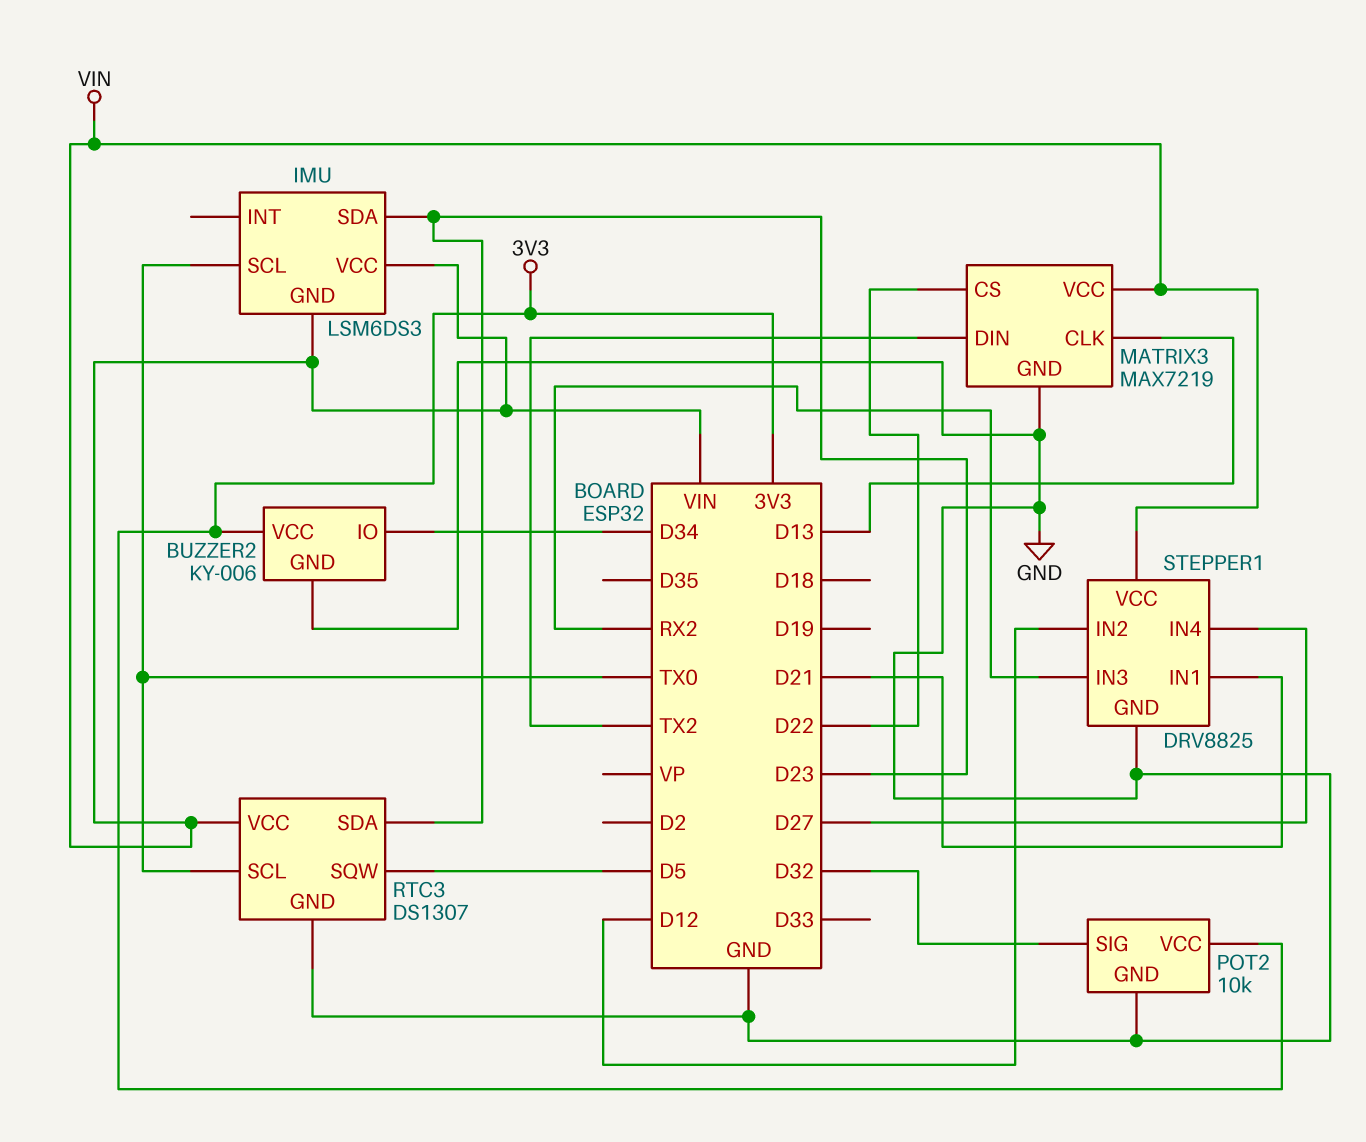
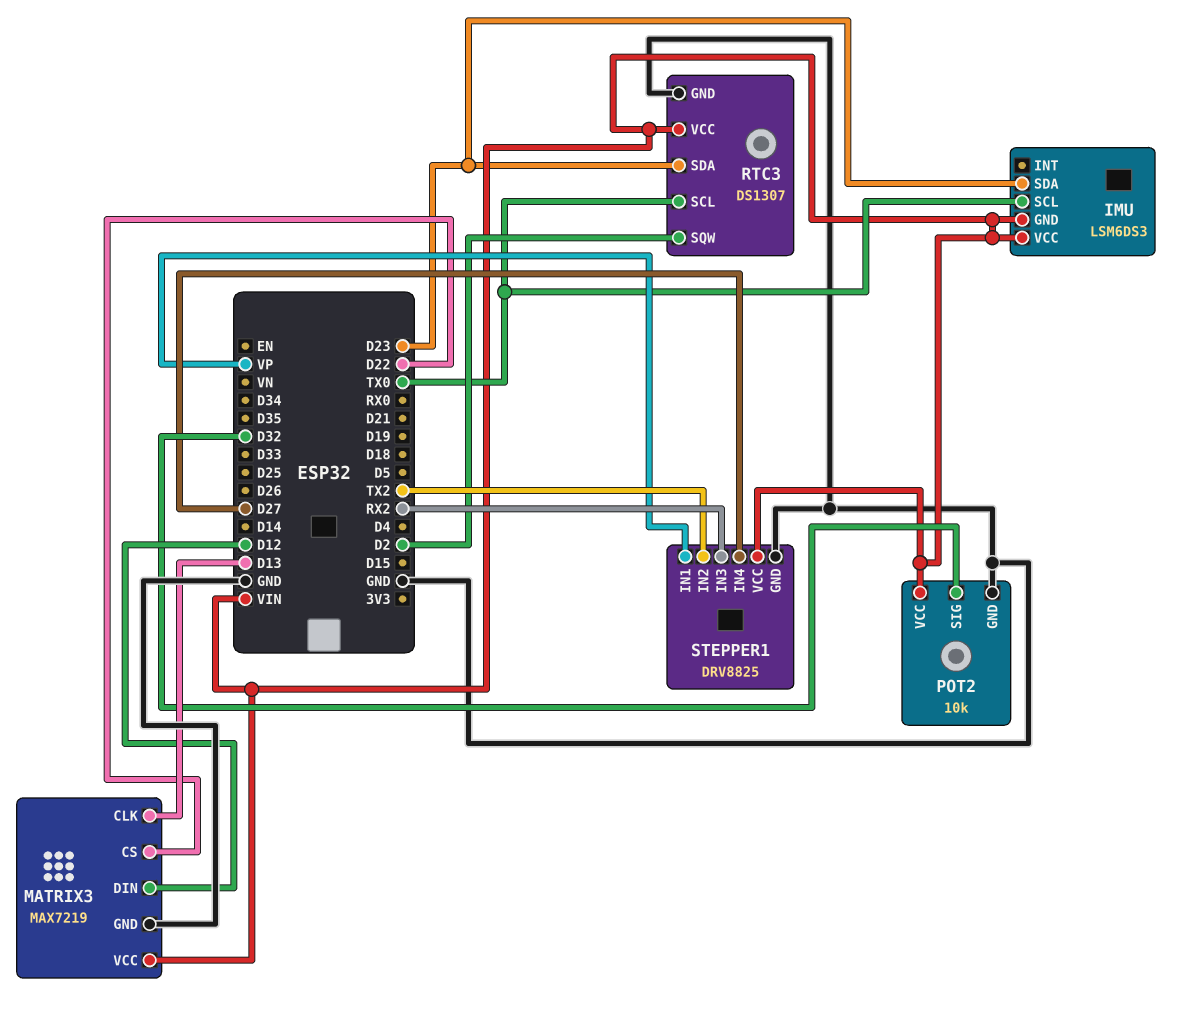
BUZZER2: KY-006 -> none
BUZZER2 pin GND: GND -> none
BUZZER2 pin IO: D34 -> none
BUZZER2 pin VCC: 3V3 -> none
MATRIX3 pin DIN: TX2 -> D12
POT2 pin VCC: 3V3 -> VIN
RTC3 pin SQW: D5 -> D2
STEPPER1 pin IN1: D21 -> VP
STEPPER1 pin IN2: D12 -> TX2

